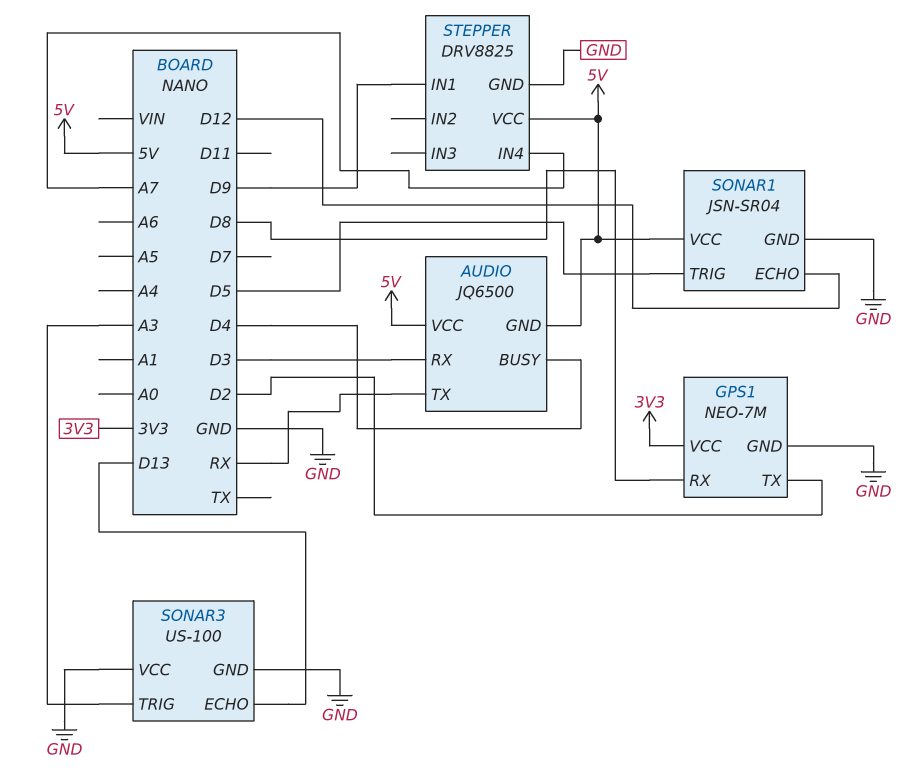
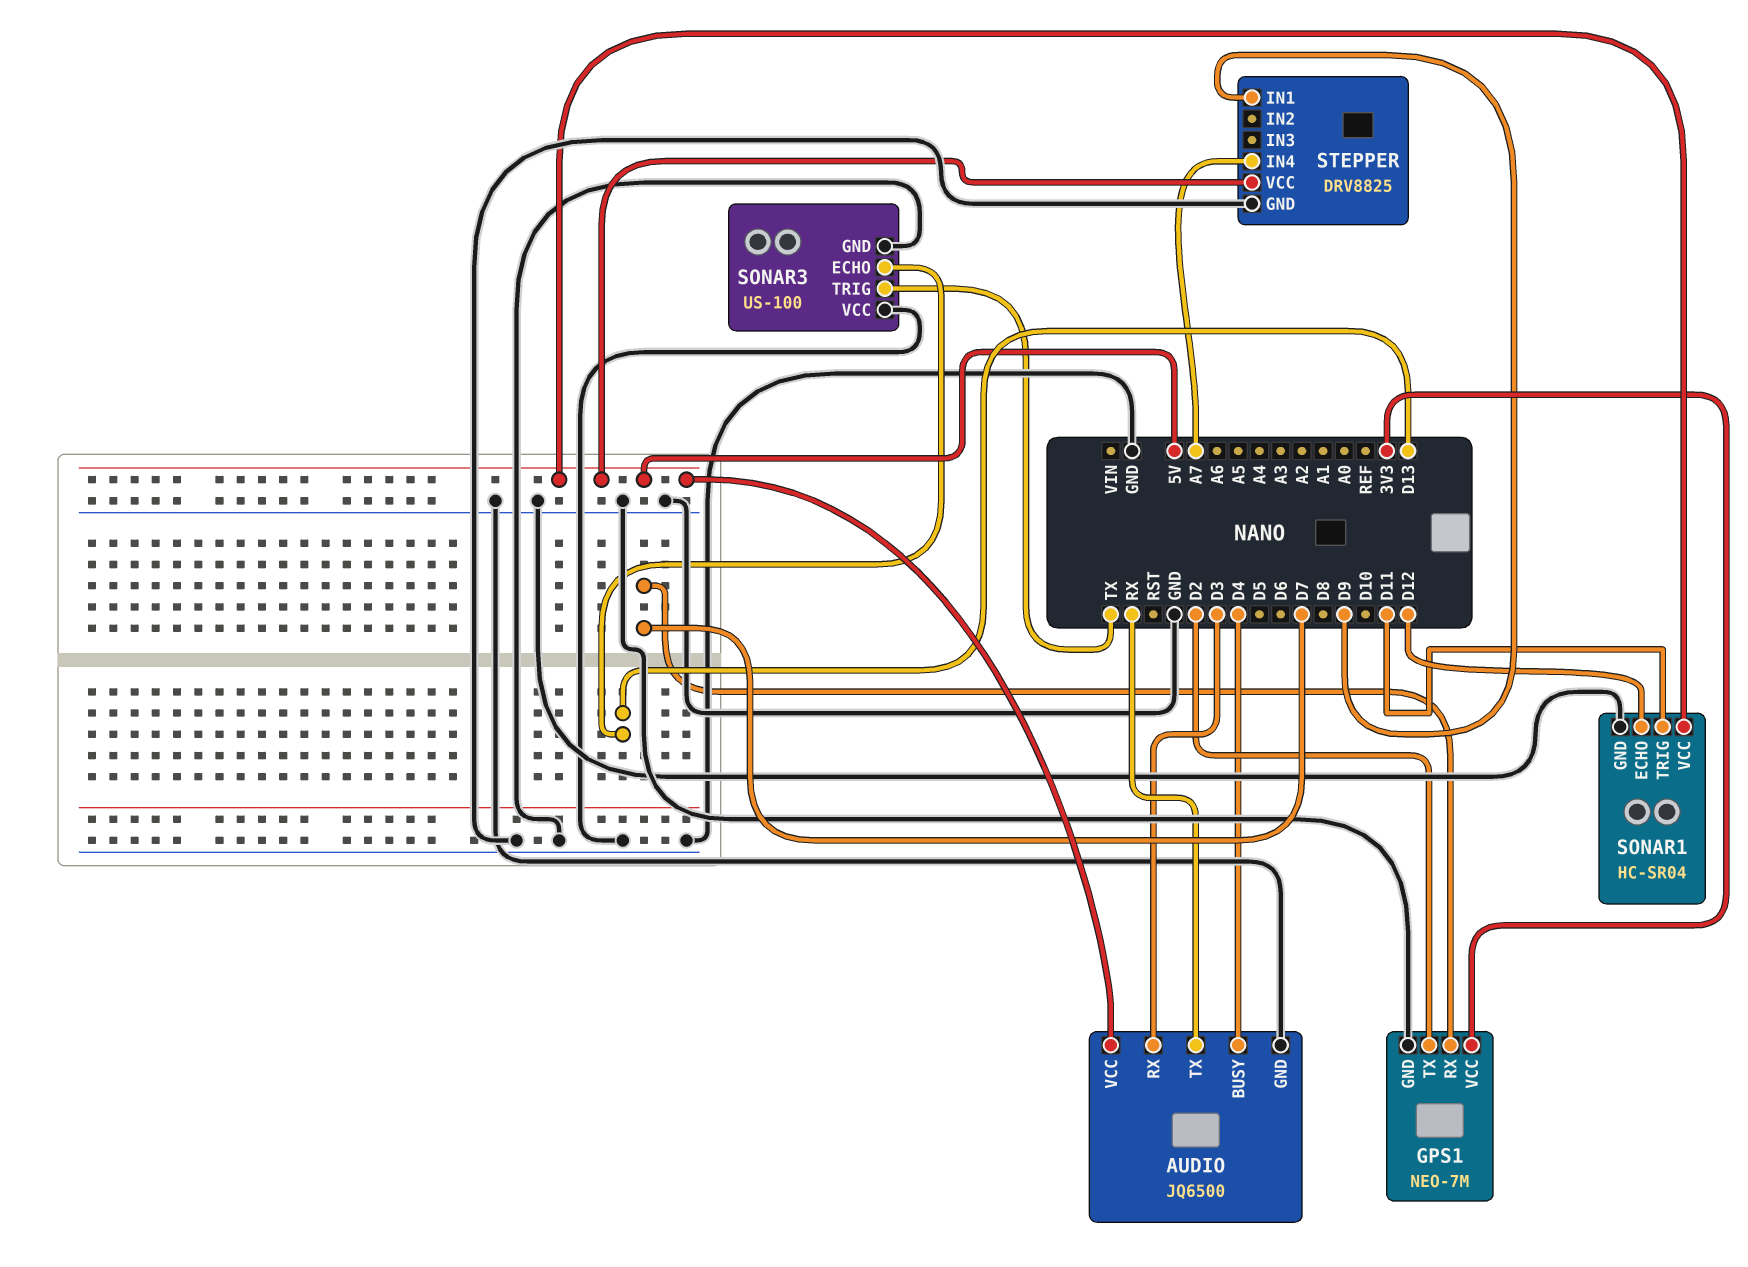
AUDIO pin GND: 5V -> GND
GPS1 pin RX: D8 -> D7
SONAR1: JSN-SR04 -> HC-SR04
SONAR1 pin TRIG: D5 -> D11
SONAR3 pin TRIG: A3 -> TX

